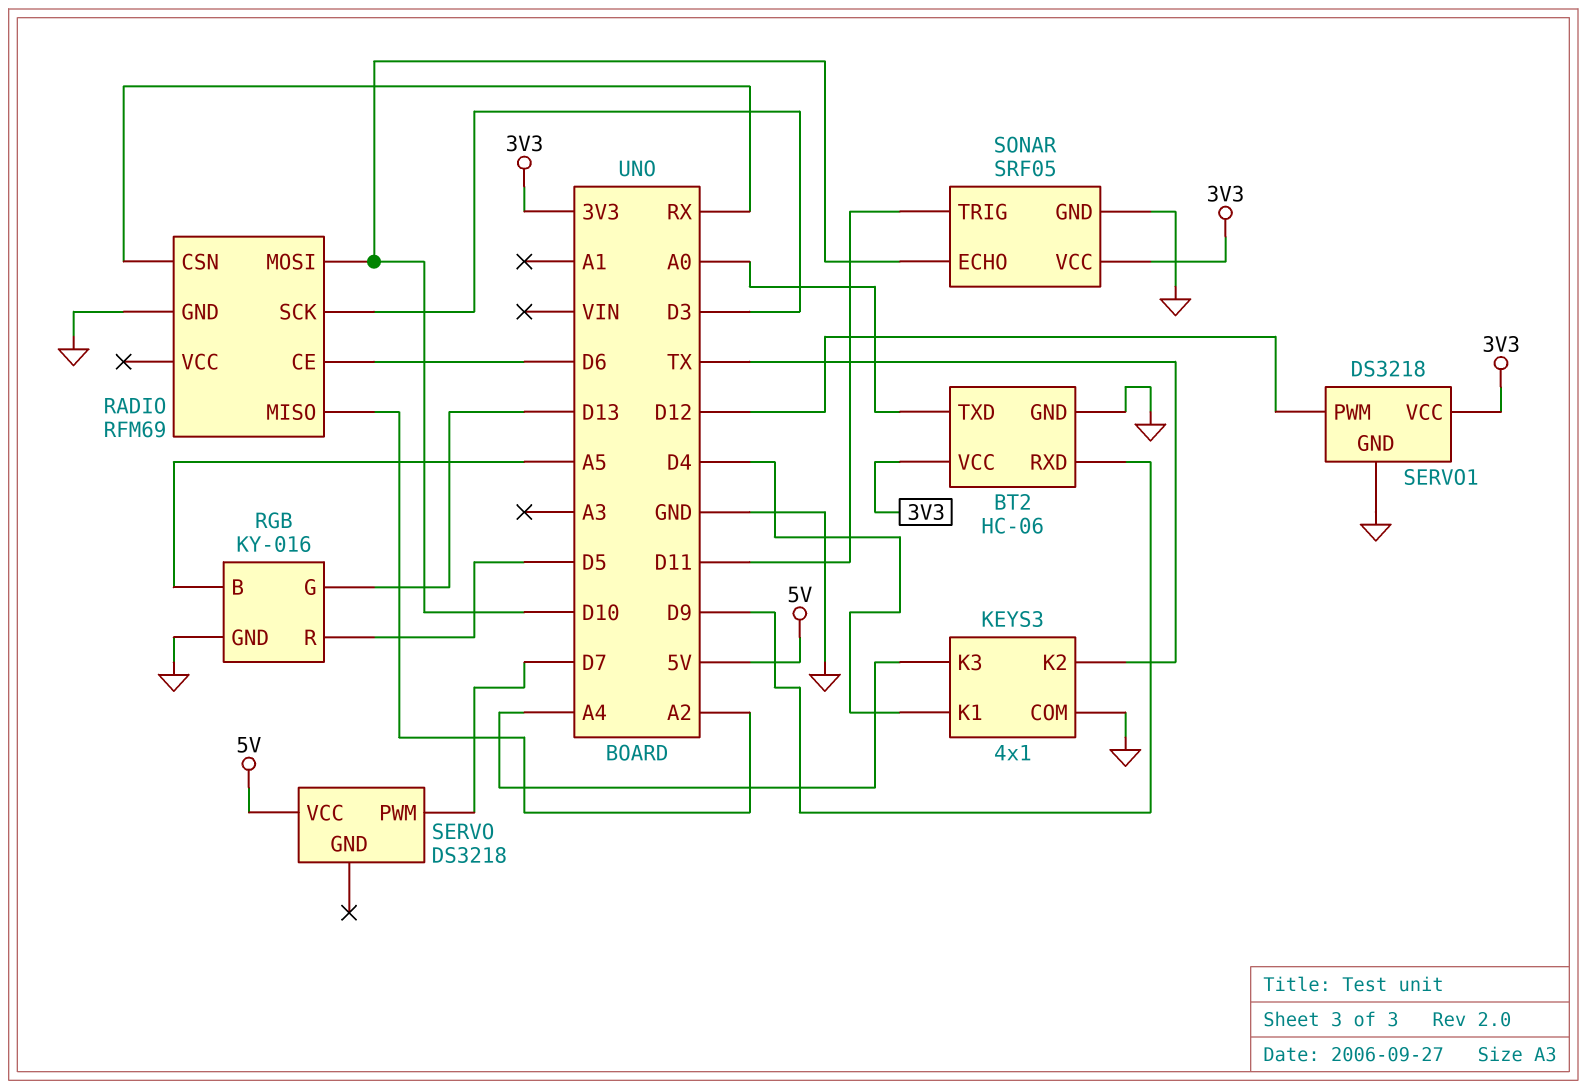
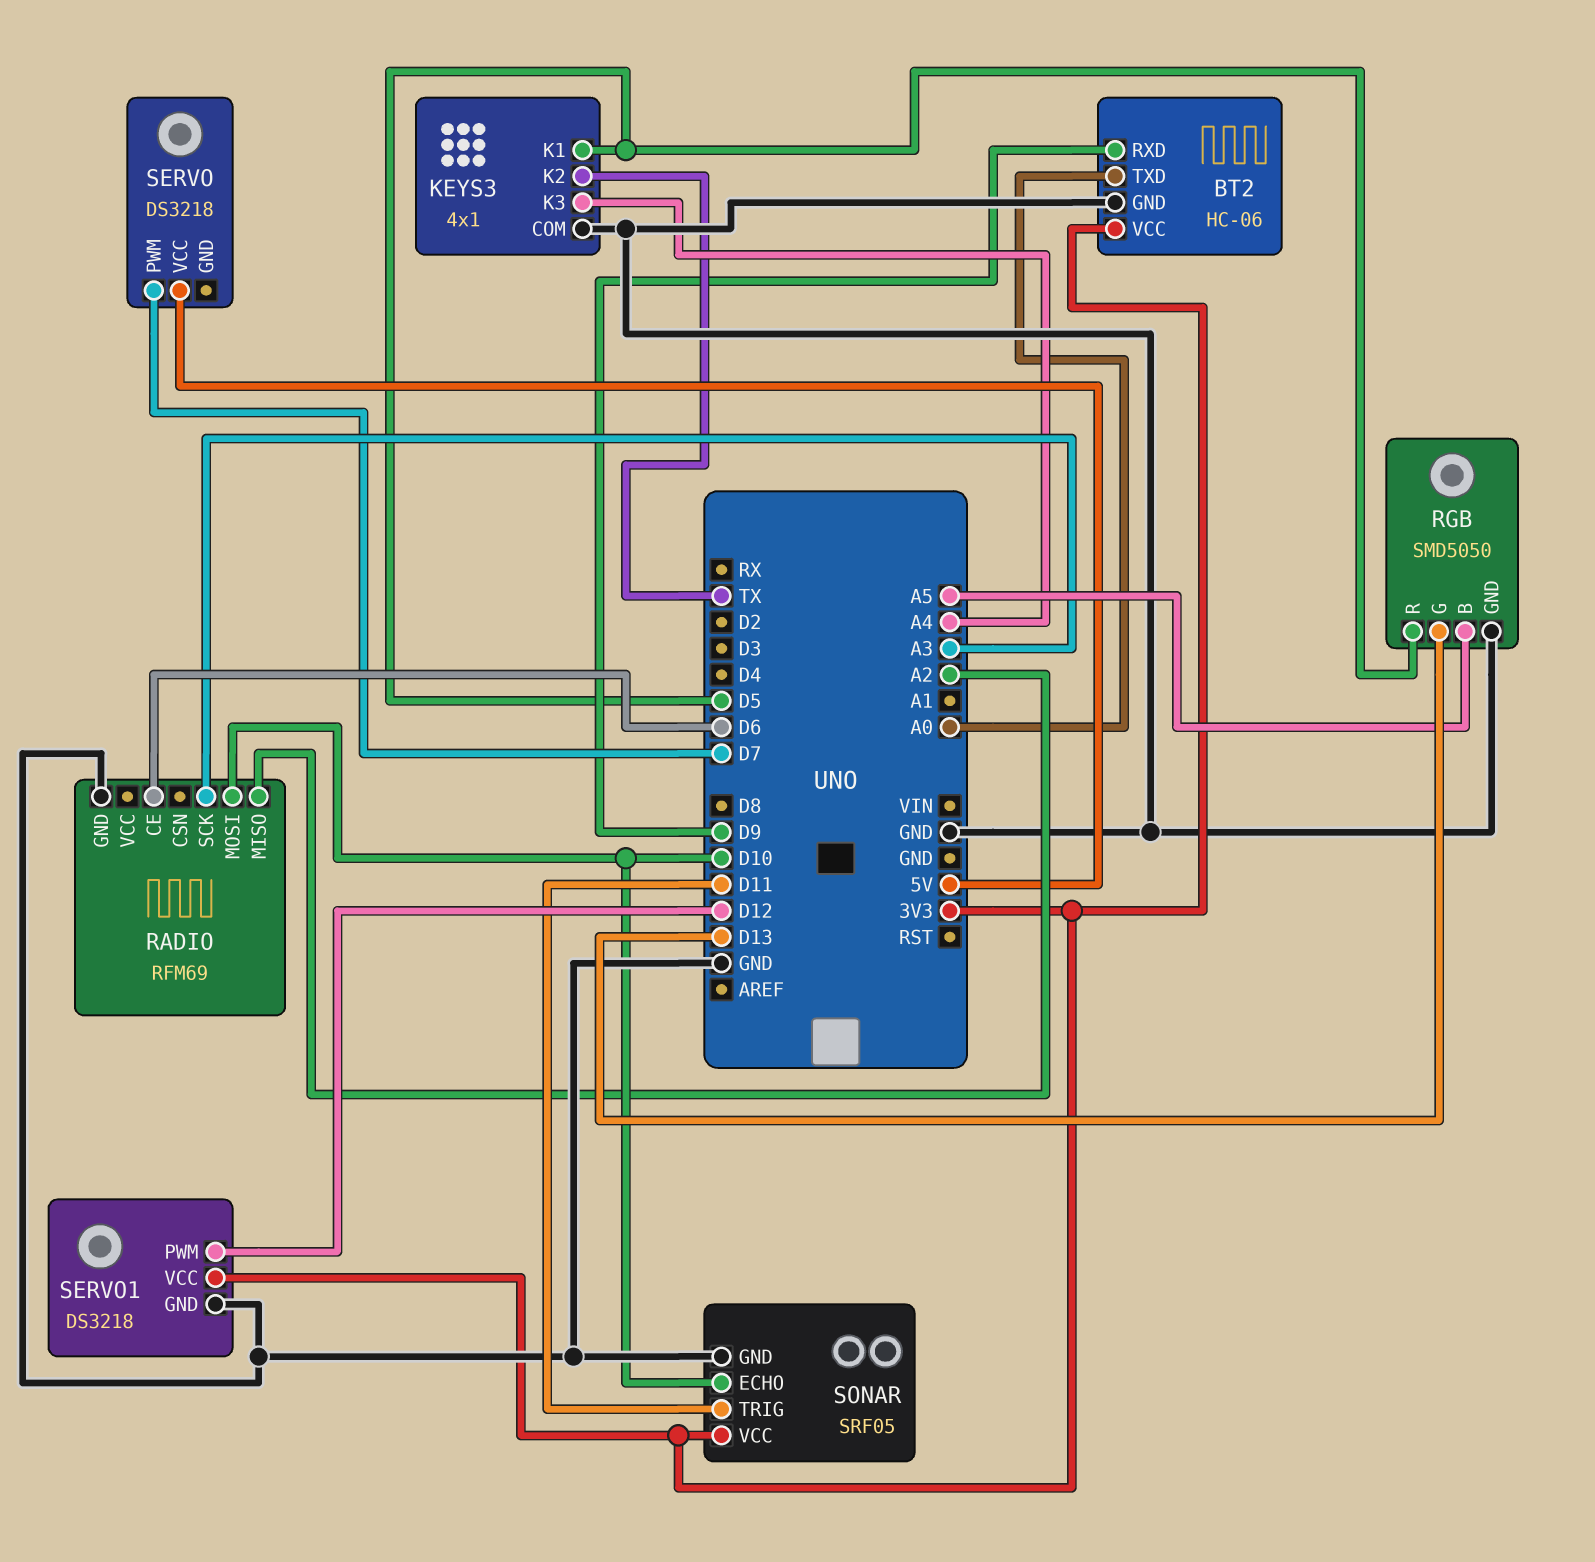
KEYS3 pin K1: D4 -> D5
RADIO pin CSN: RX -> none
RADIO pin SCK: D3 -> A3
RGB: KY-016 -> SMD5050

